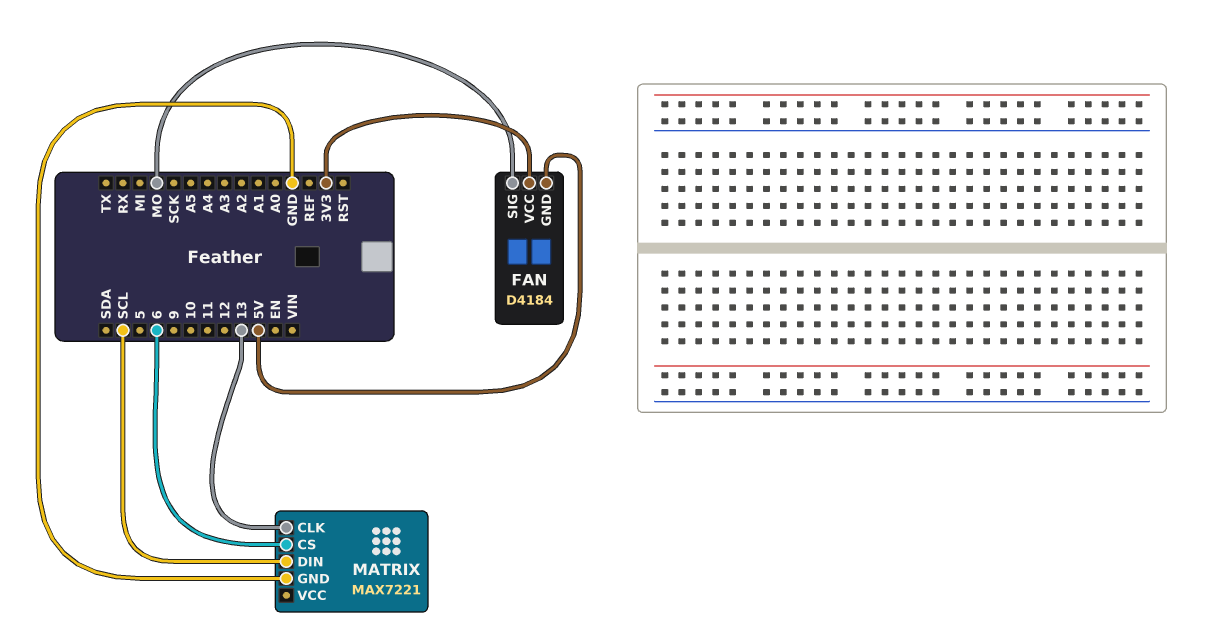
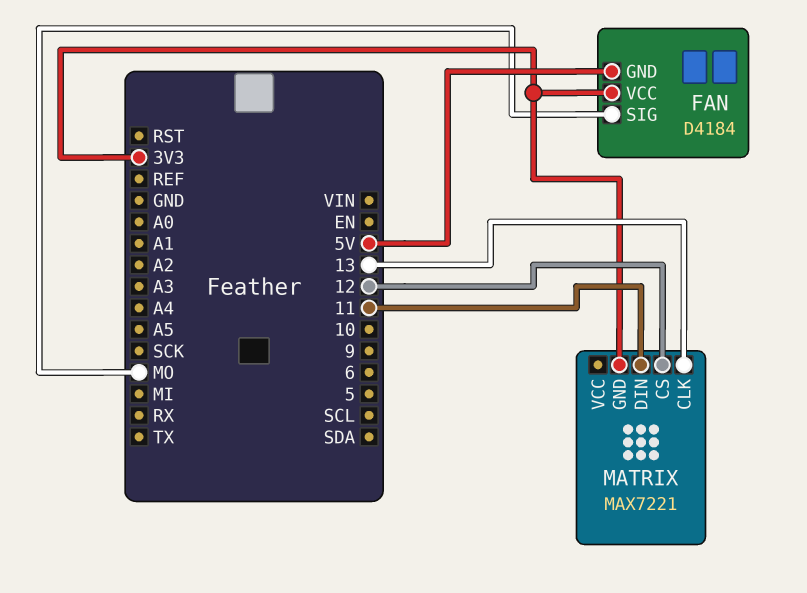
MATRIX pin CS: 6 -> 12
MATRIX pin DIN: SCL -> 11
MATRIX pin GND: GND -> 3V3

